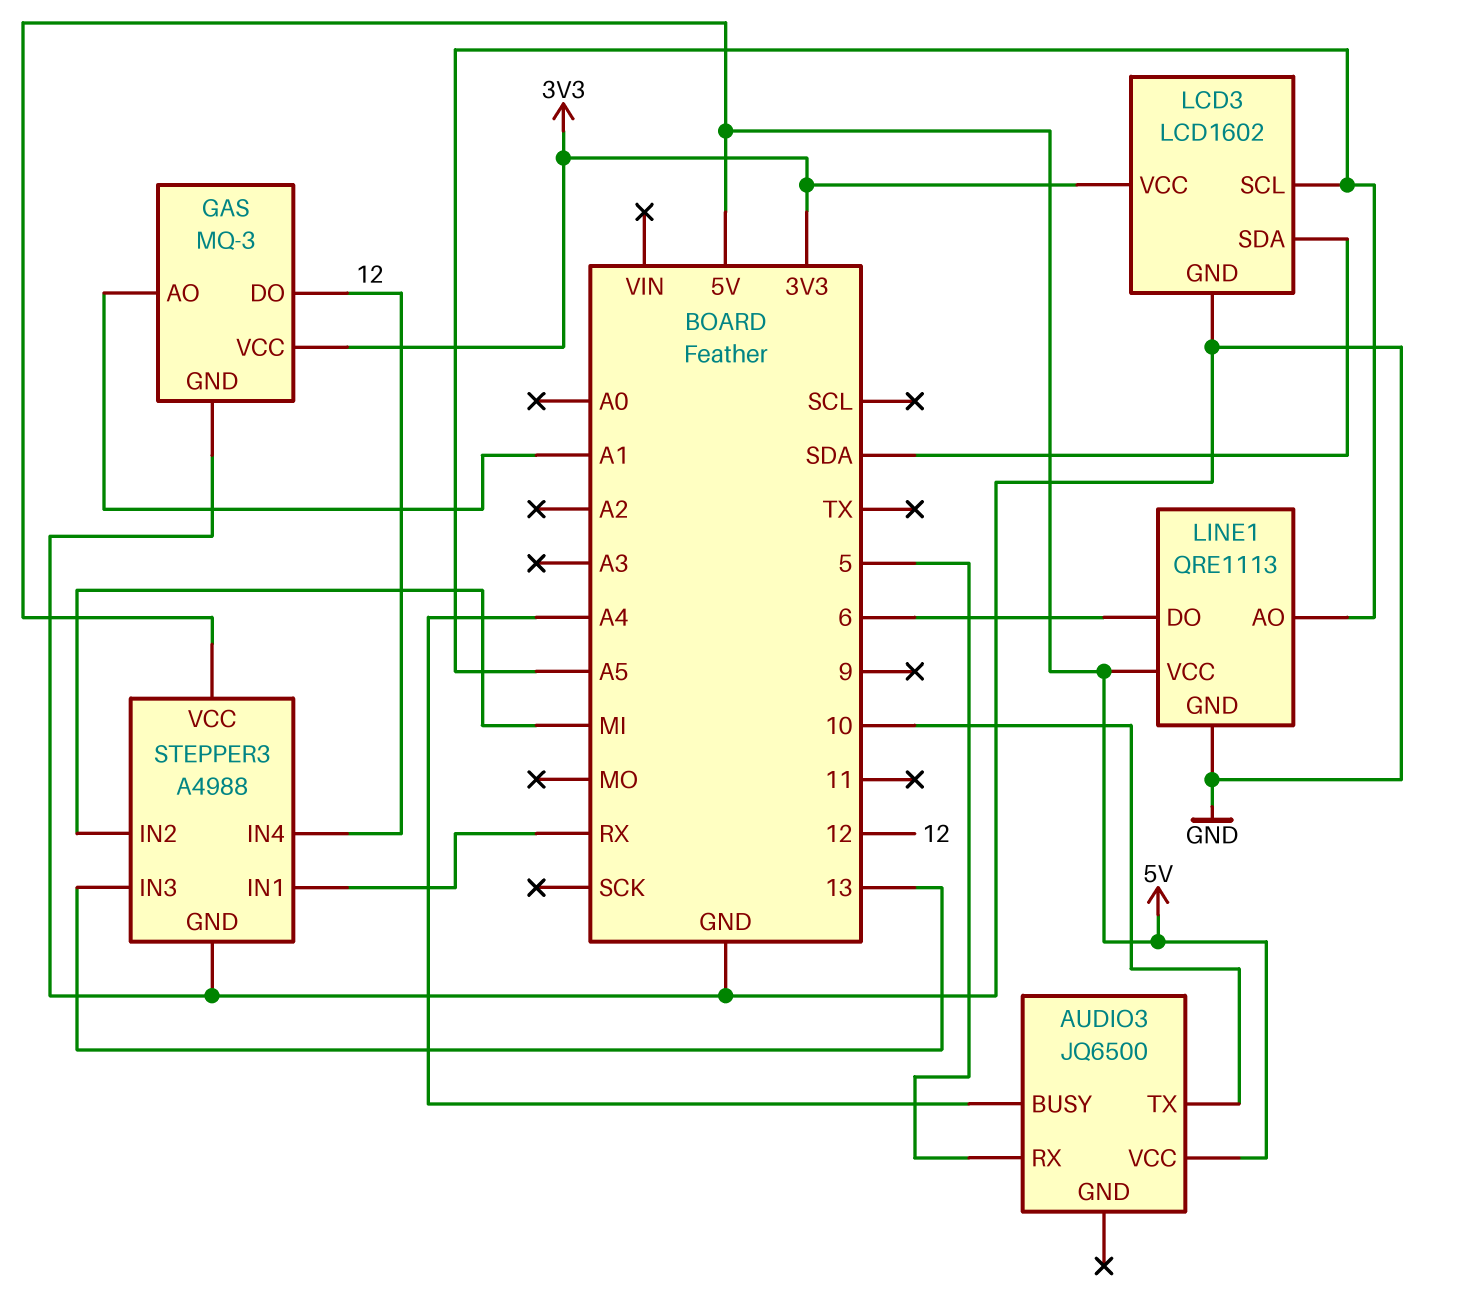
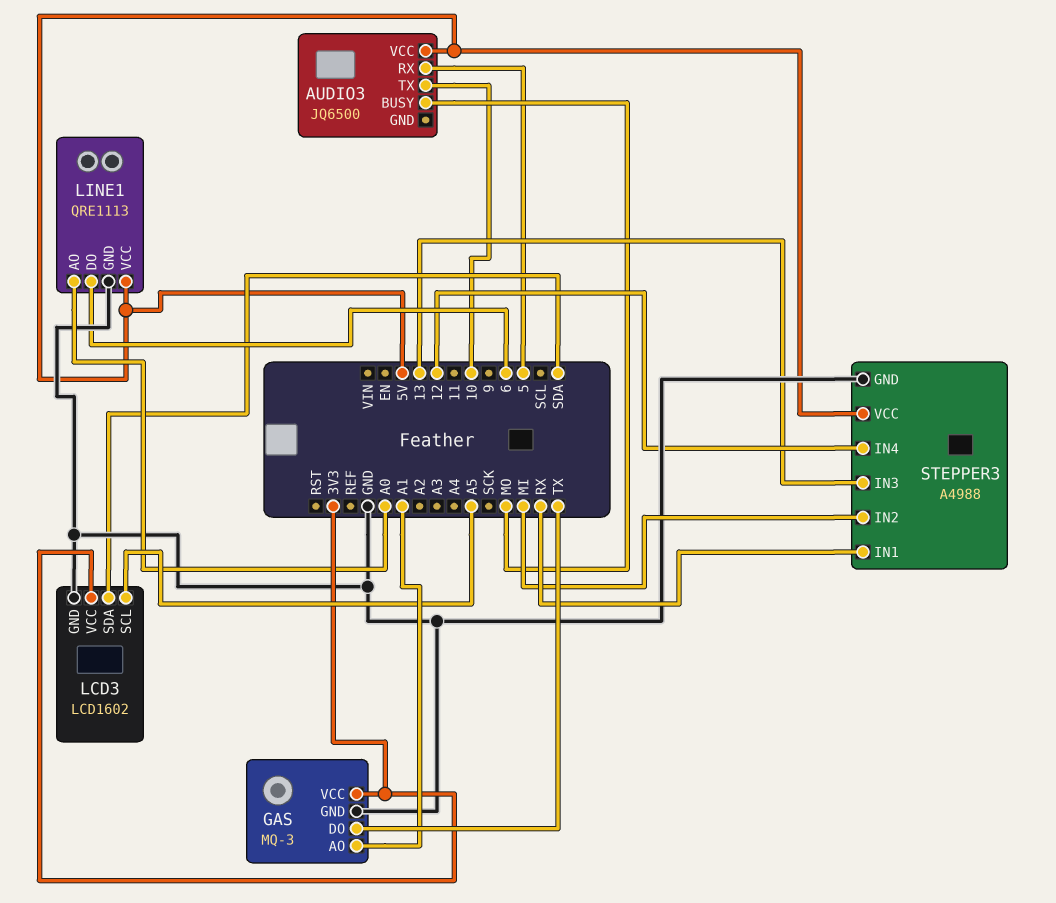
AUDIO3 pin BUSY: A4 -> MO
GAS pin DO: 12 -> TX
LINE1 pin AO: A5 -> A0

